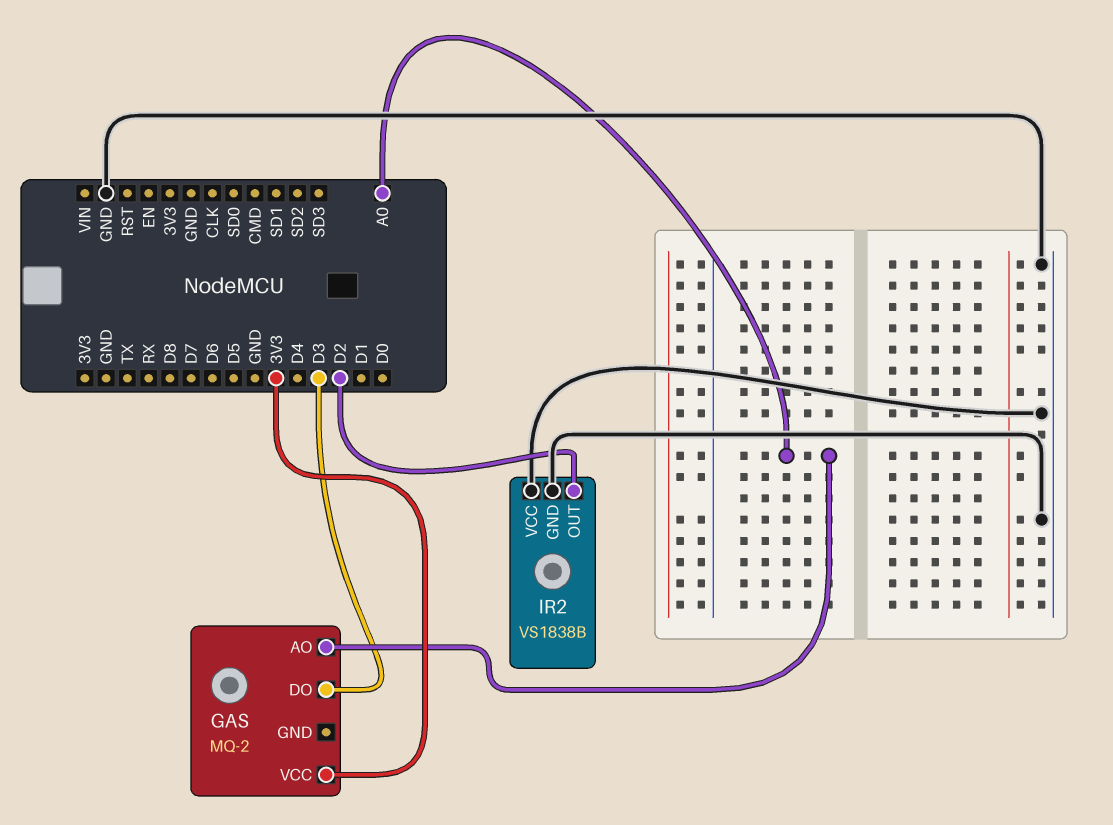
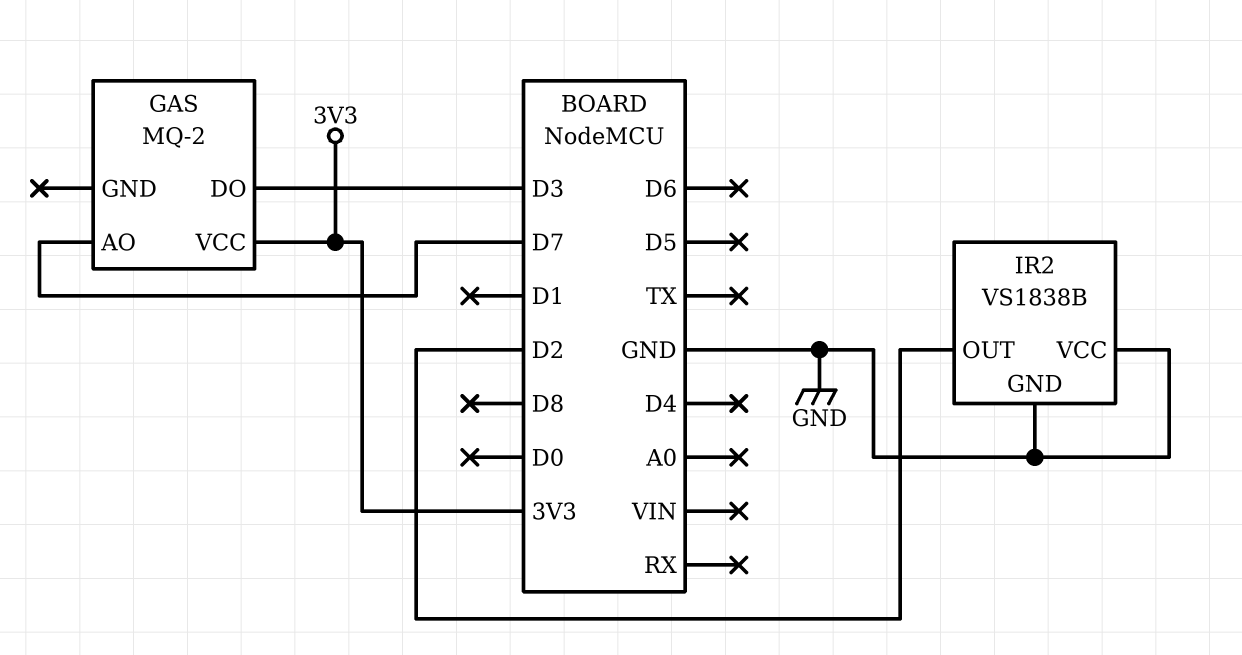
GAS pin AO: A0 -> D7

